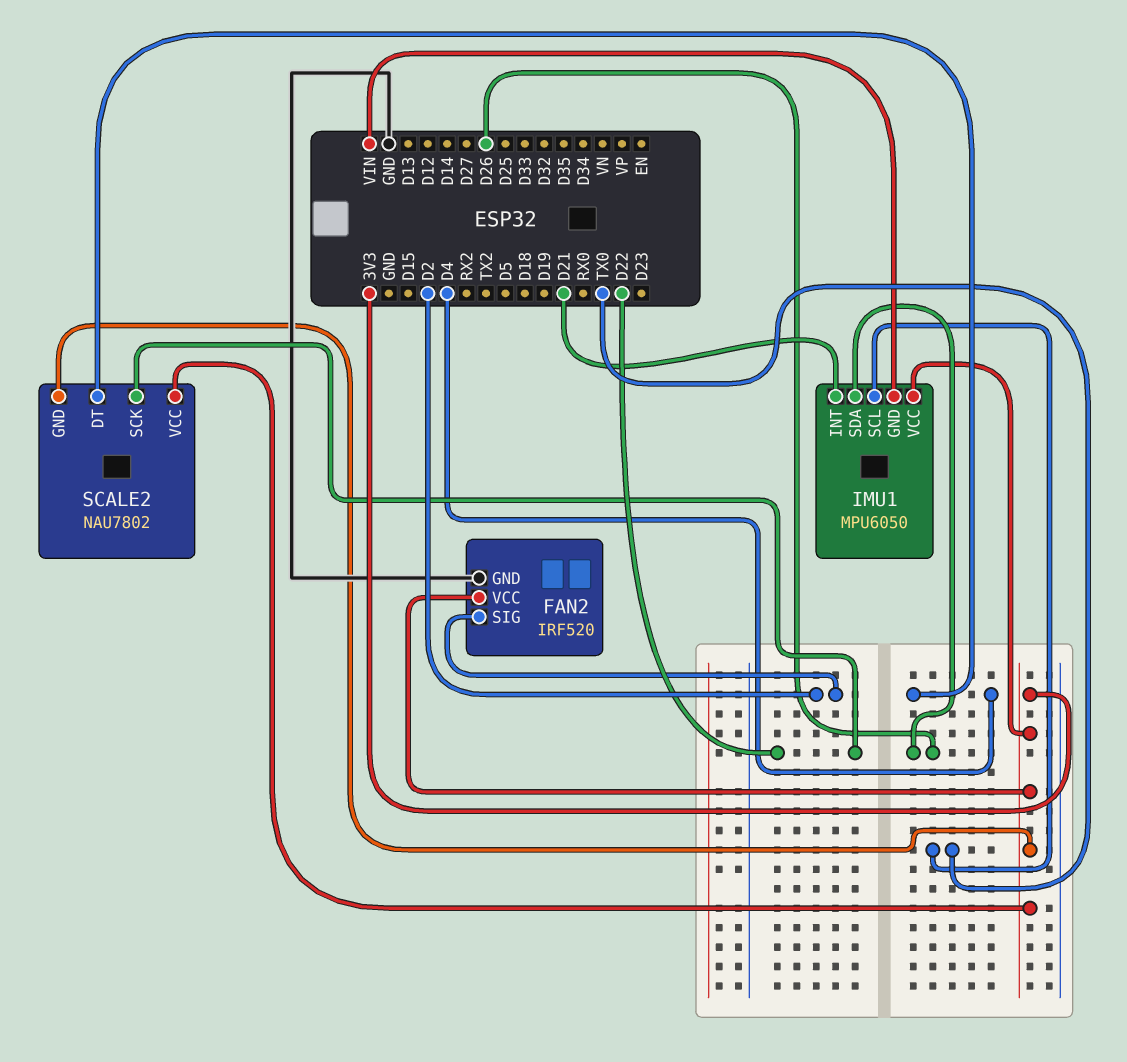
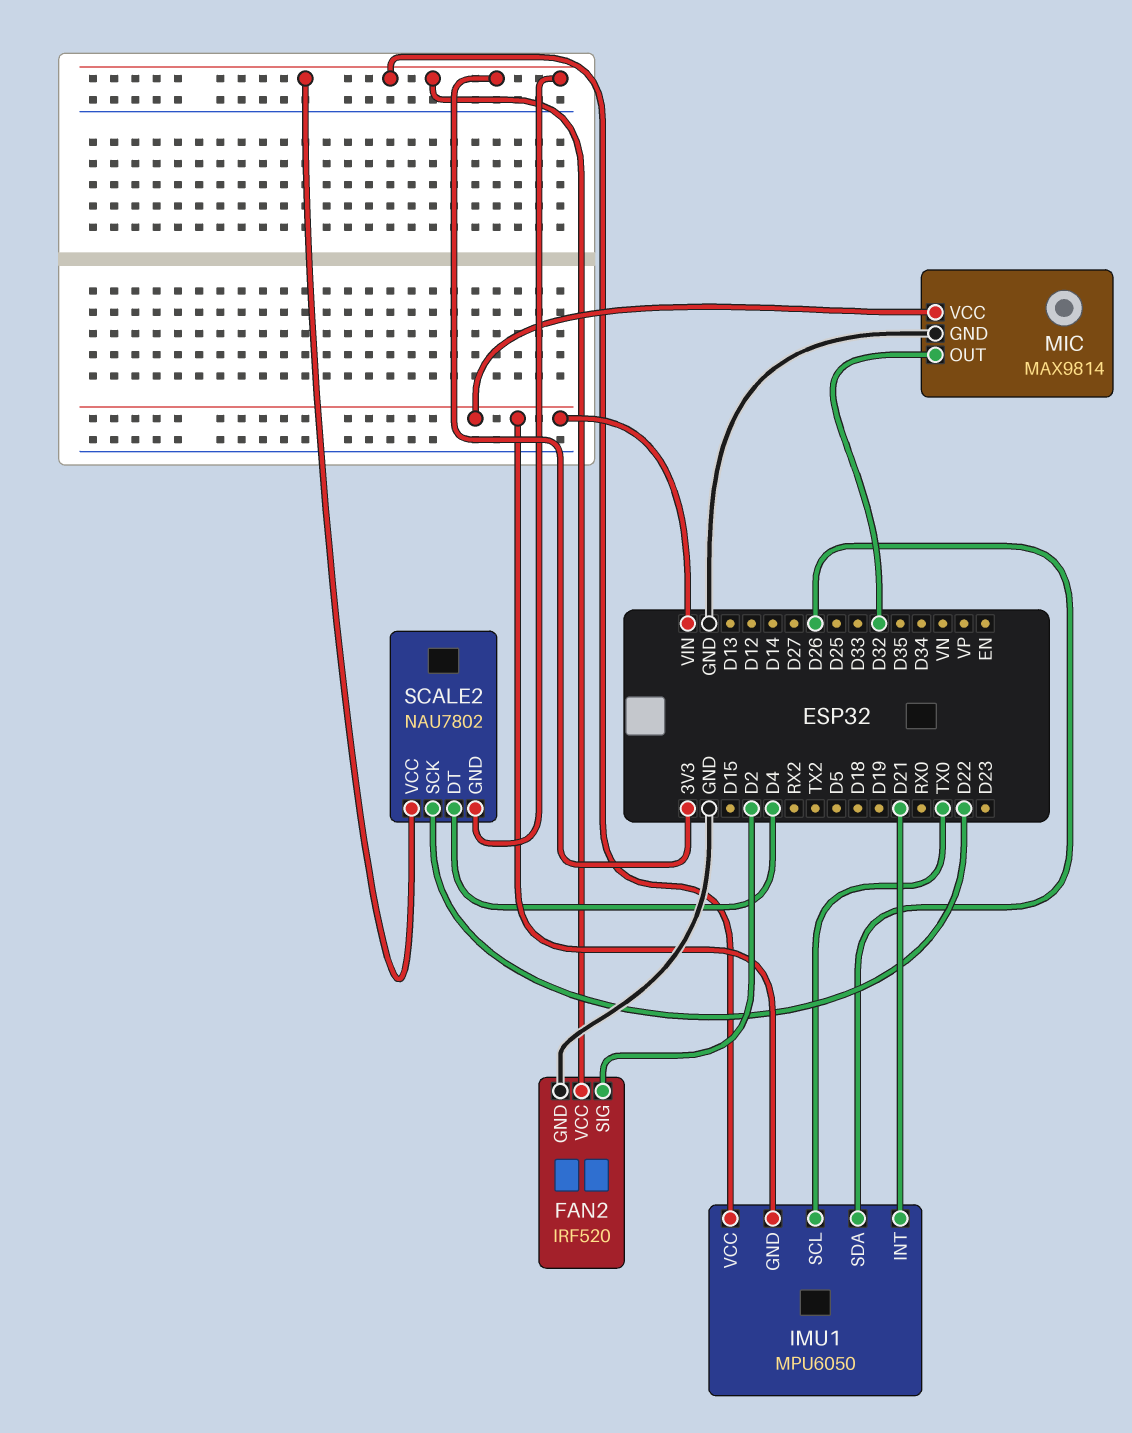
MIC: none -> MAX9814
MIC pin GND: none -> GND
MIC pin OUT: none -> D32
MIC pin VCC: none -> VIN

